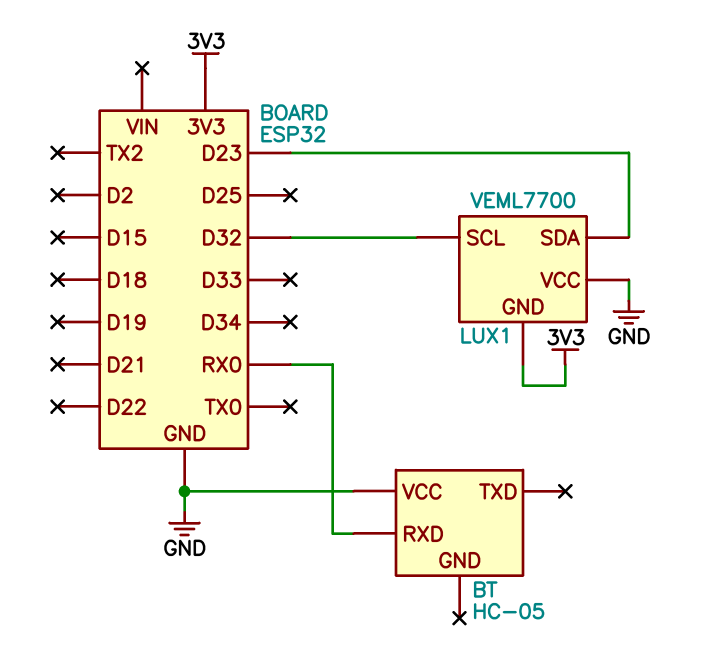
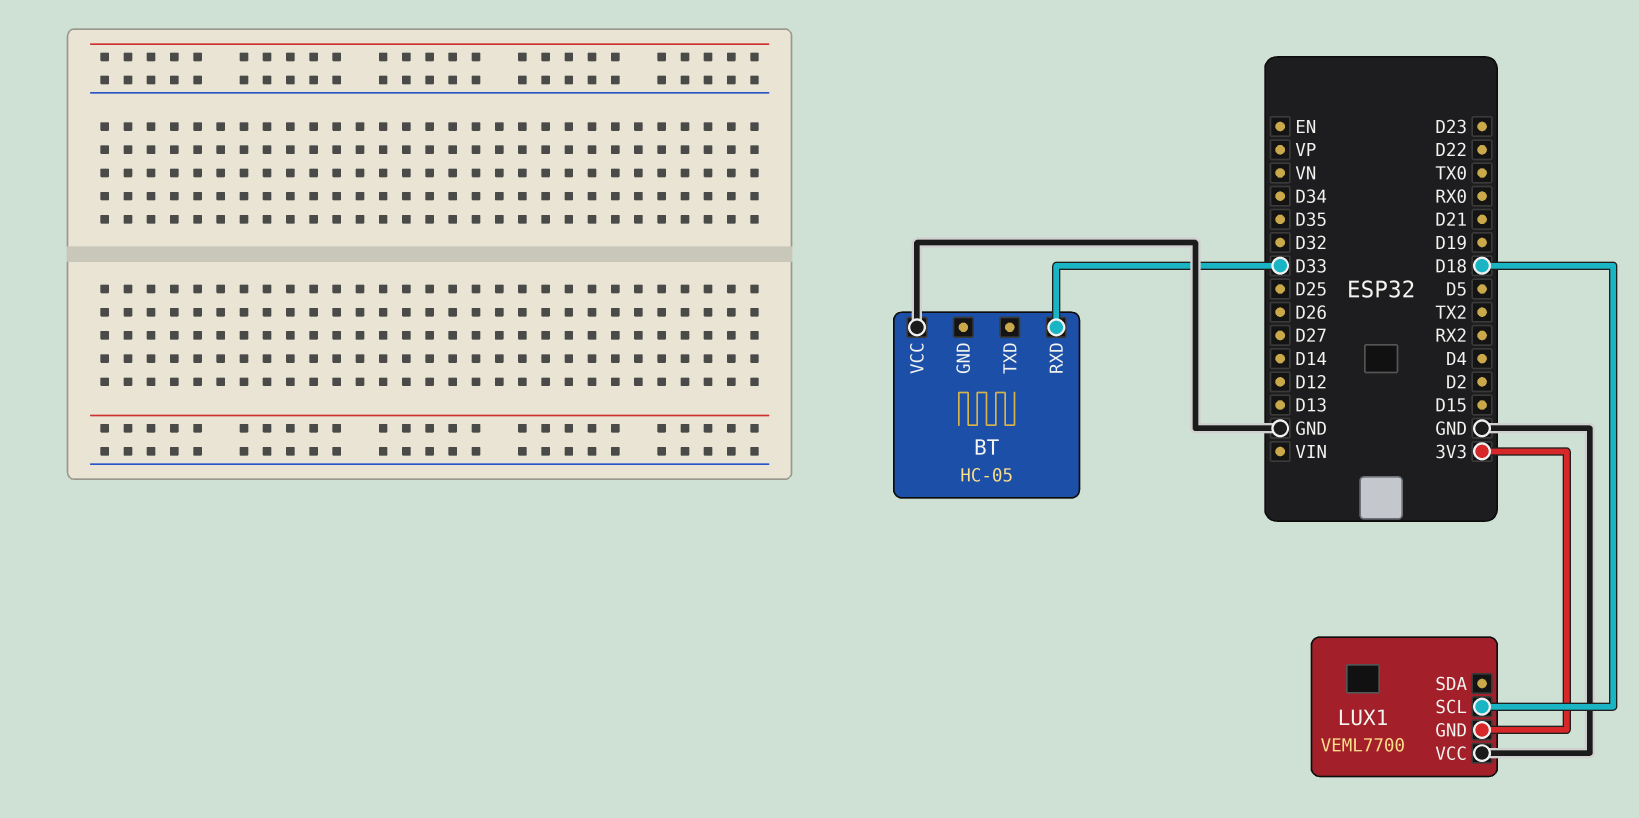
BT pin RXD: RX0 -> D33
LUX1 pin SCL: D32 -> D18
LUX1 pin SDA: D23 -> none

